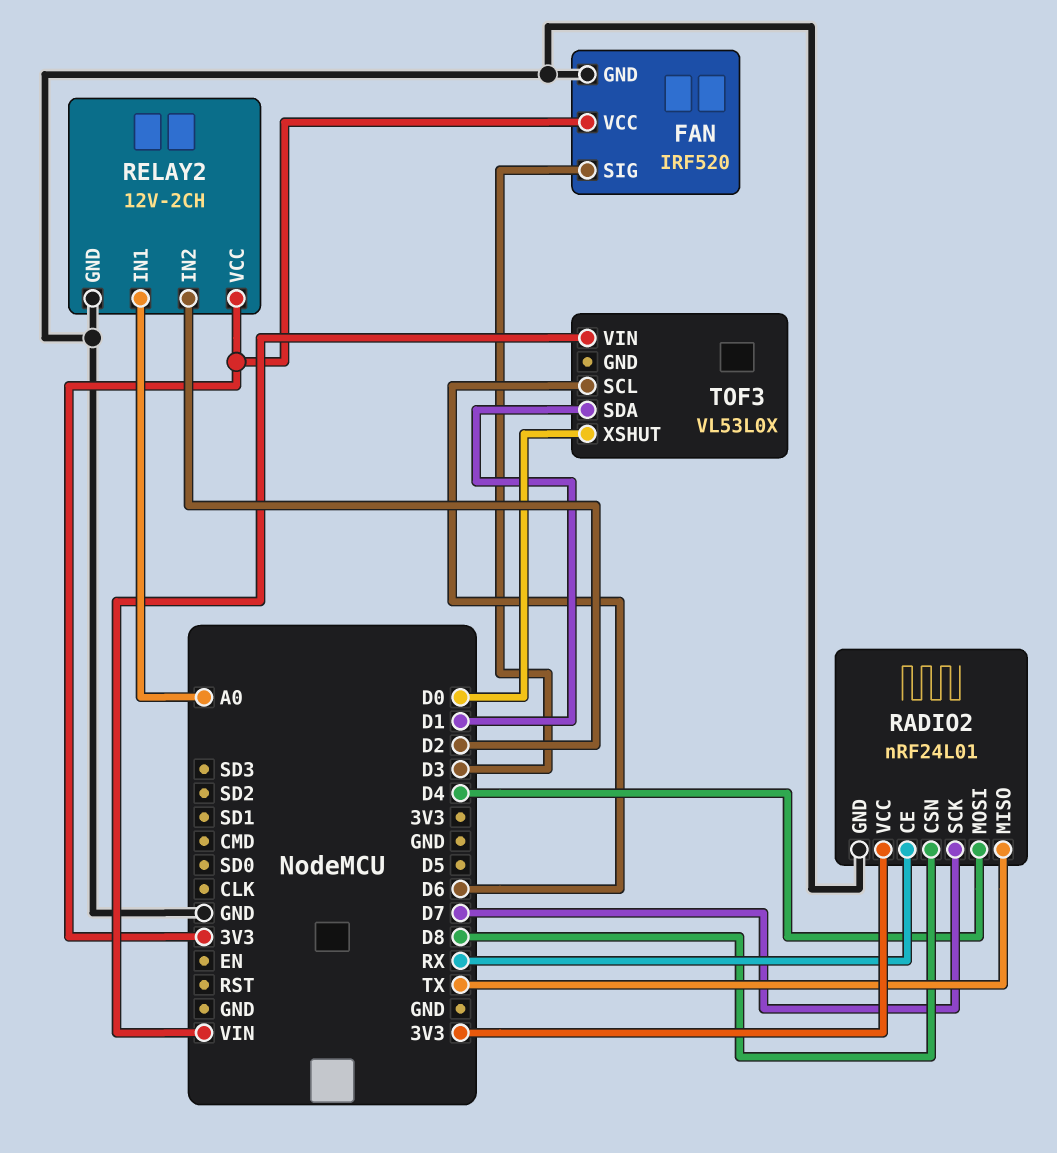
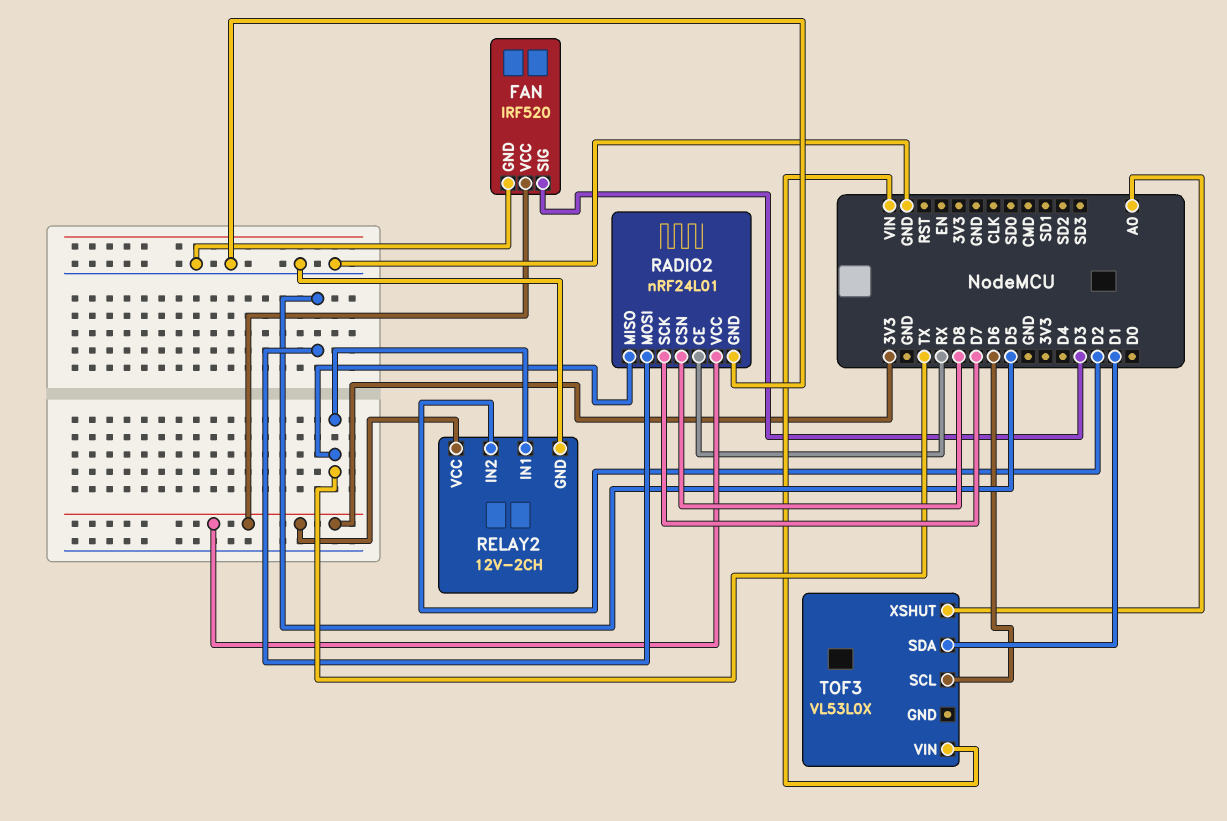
RADIO2 pin MOSI: D4 -> D5
RELAY2 pin IN1: A0 -> TX
TOF3 pin XSHUT: D0 -> A0

